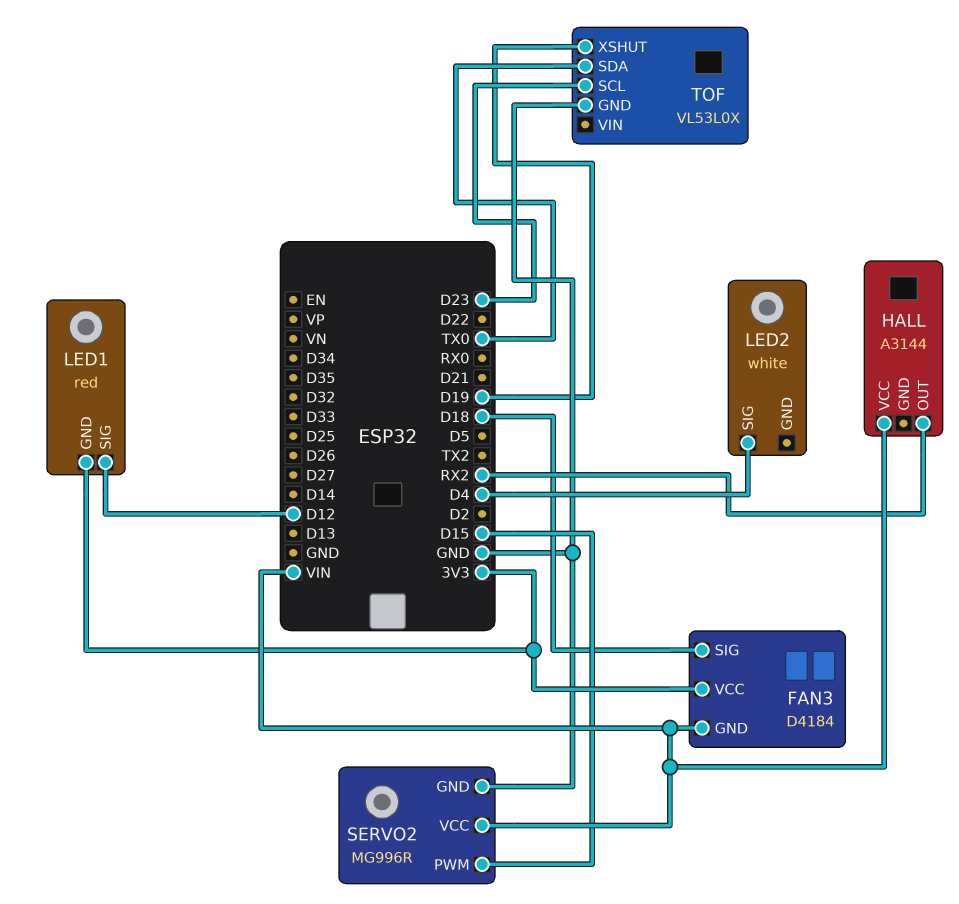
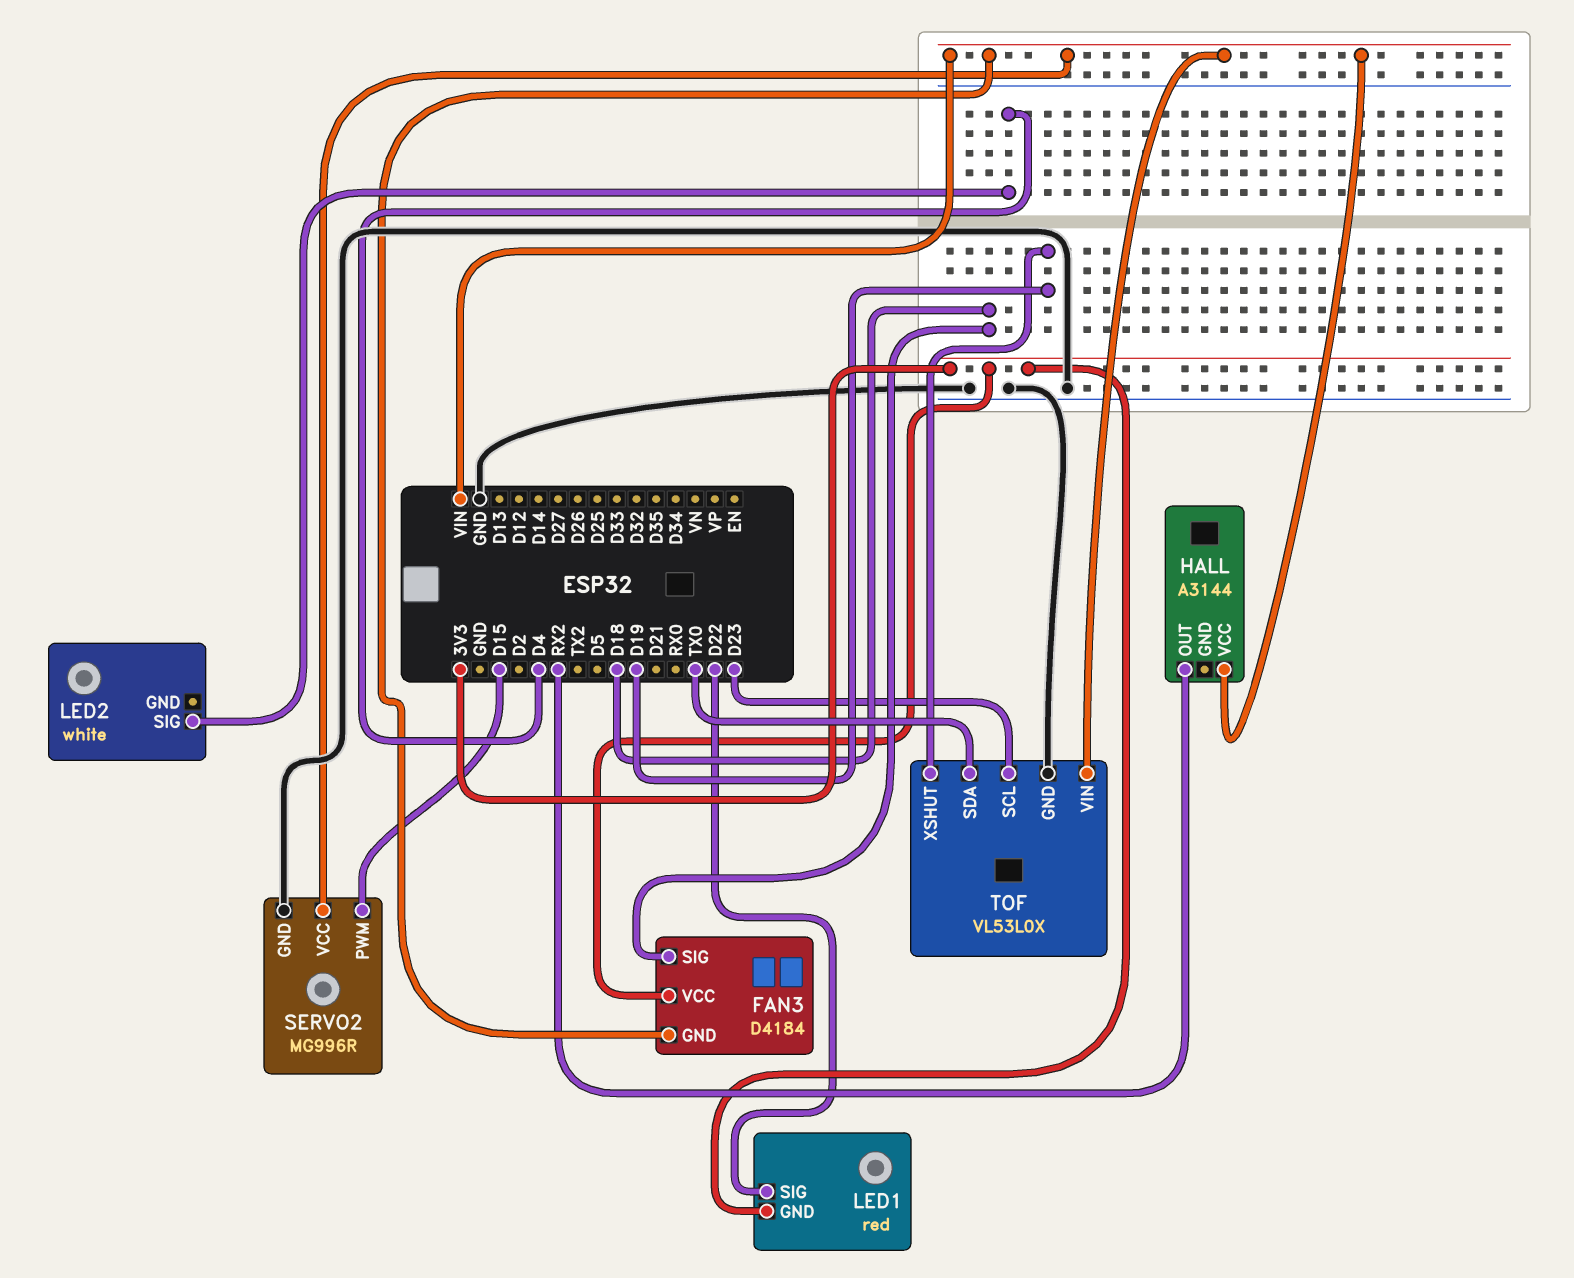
LED1 pin SIG: D12 -> D22
TOF pin VIN: none -> VIN

